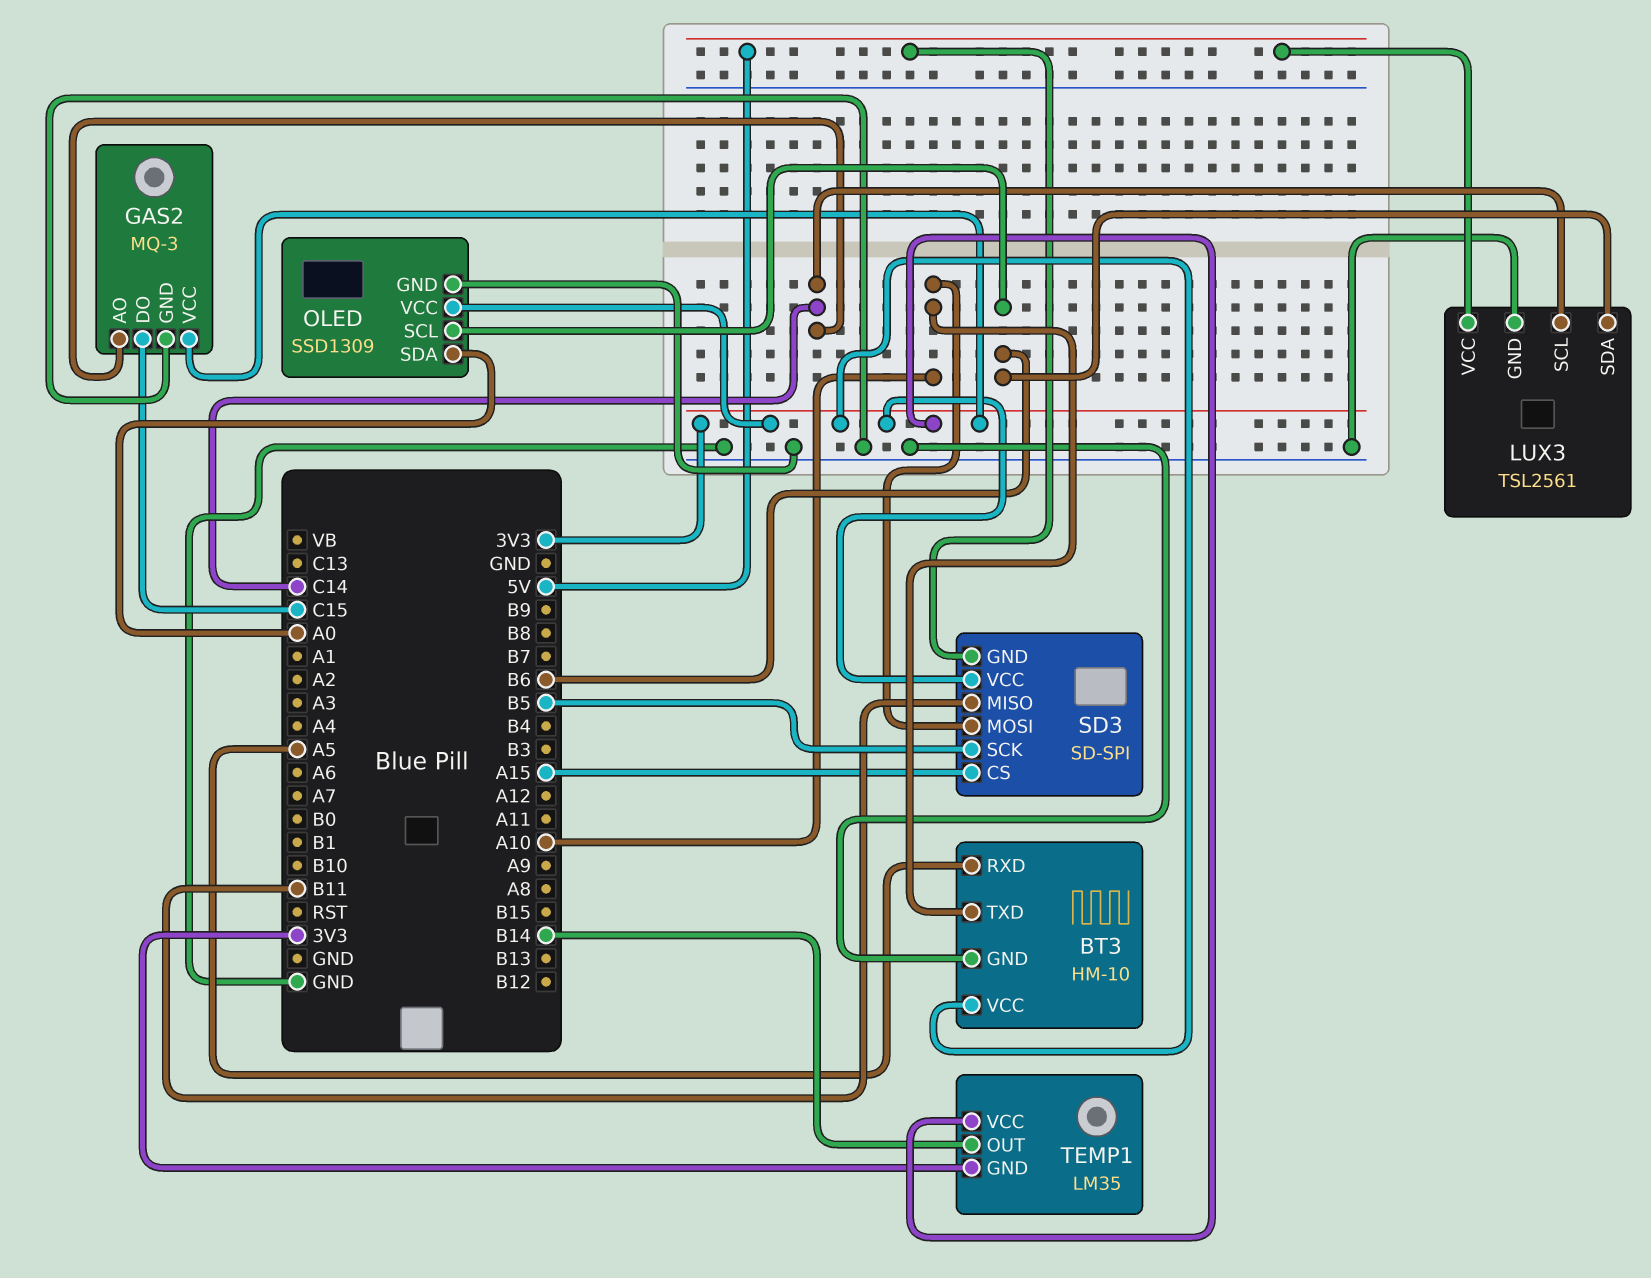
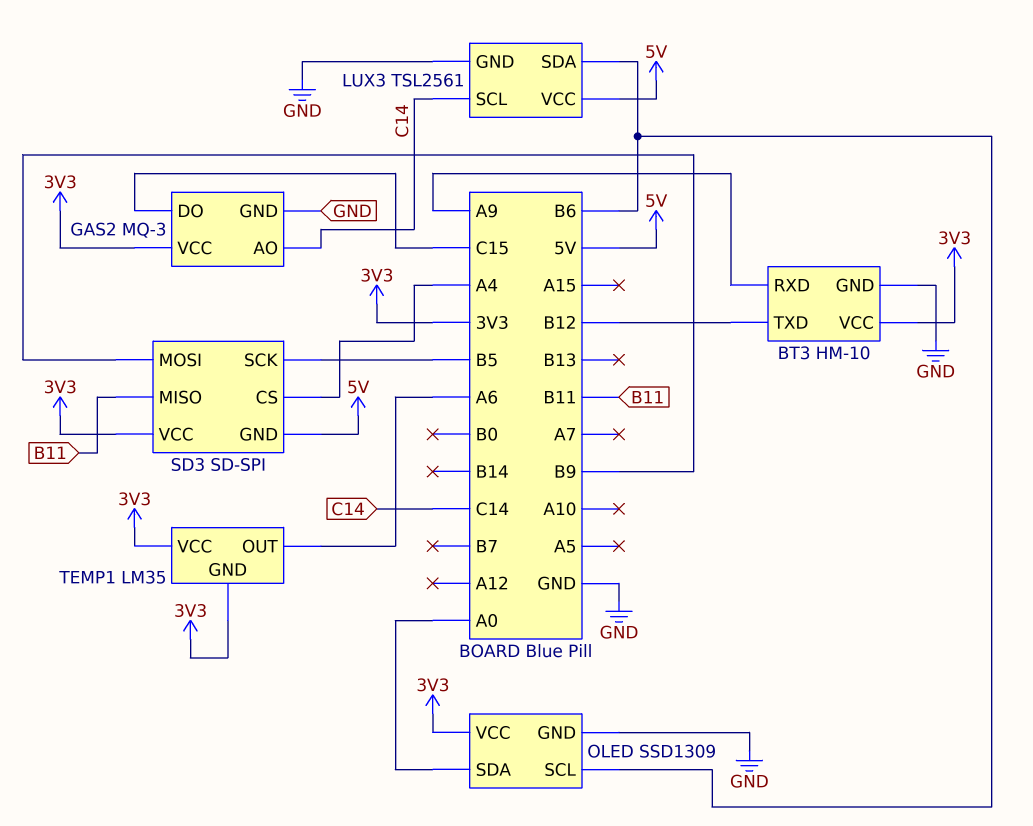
BT3 pin RXD: A5 -> A9
BT3 pin TXD: A10 -> B12
SD3 pin CS: A15 -> A4
SD3 pin MOSI: A10 -> B9
TEMP1 pin OUT: B14 -> A6

